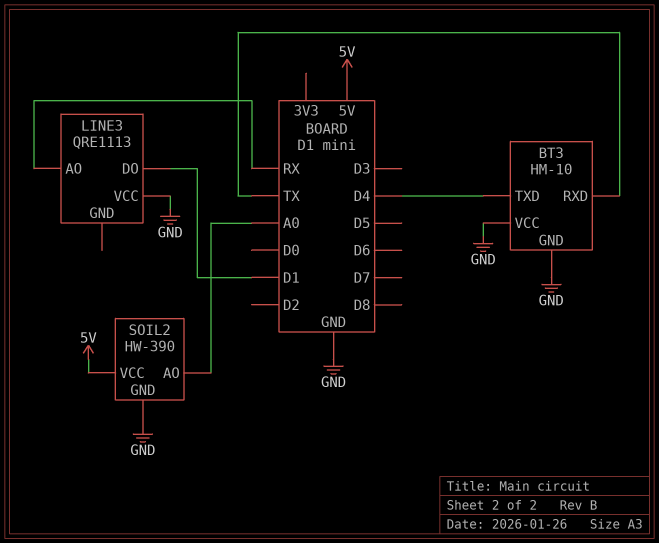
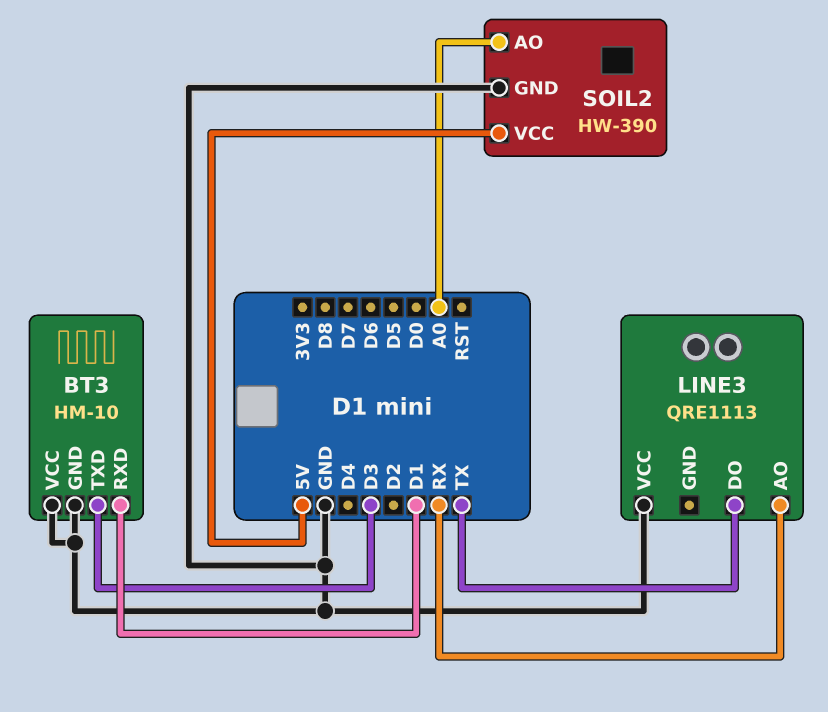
BT3 pin RXD: TX -> D1
BT3 pin TXD: D4 -> D3
LINE3 pin DO: D1 -> TX

